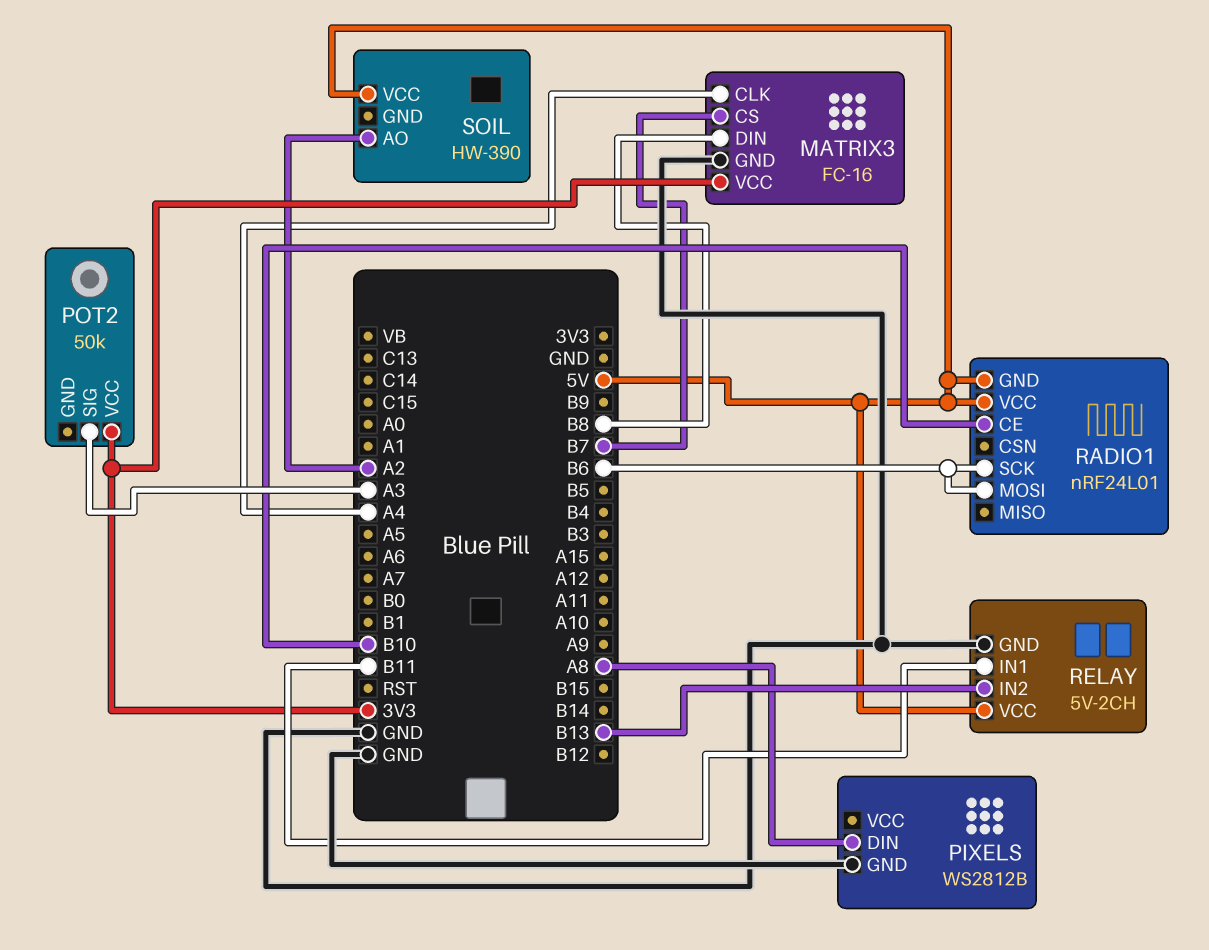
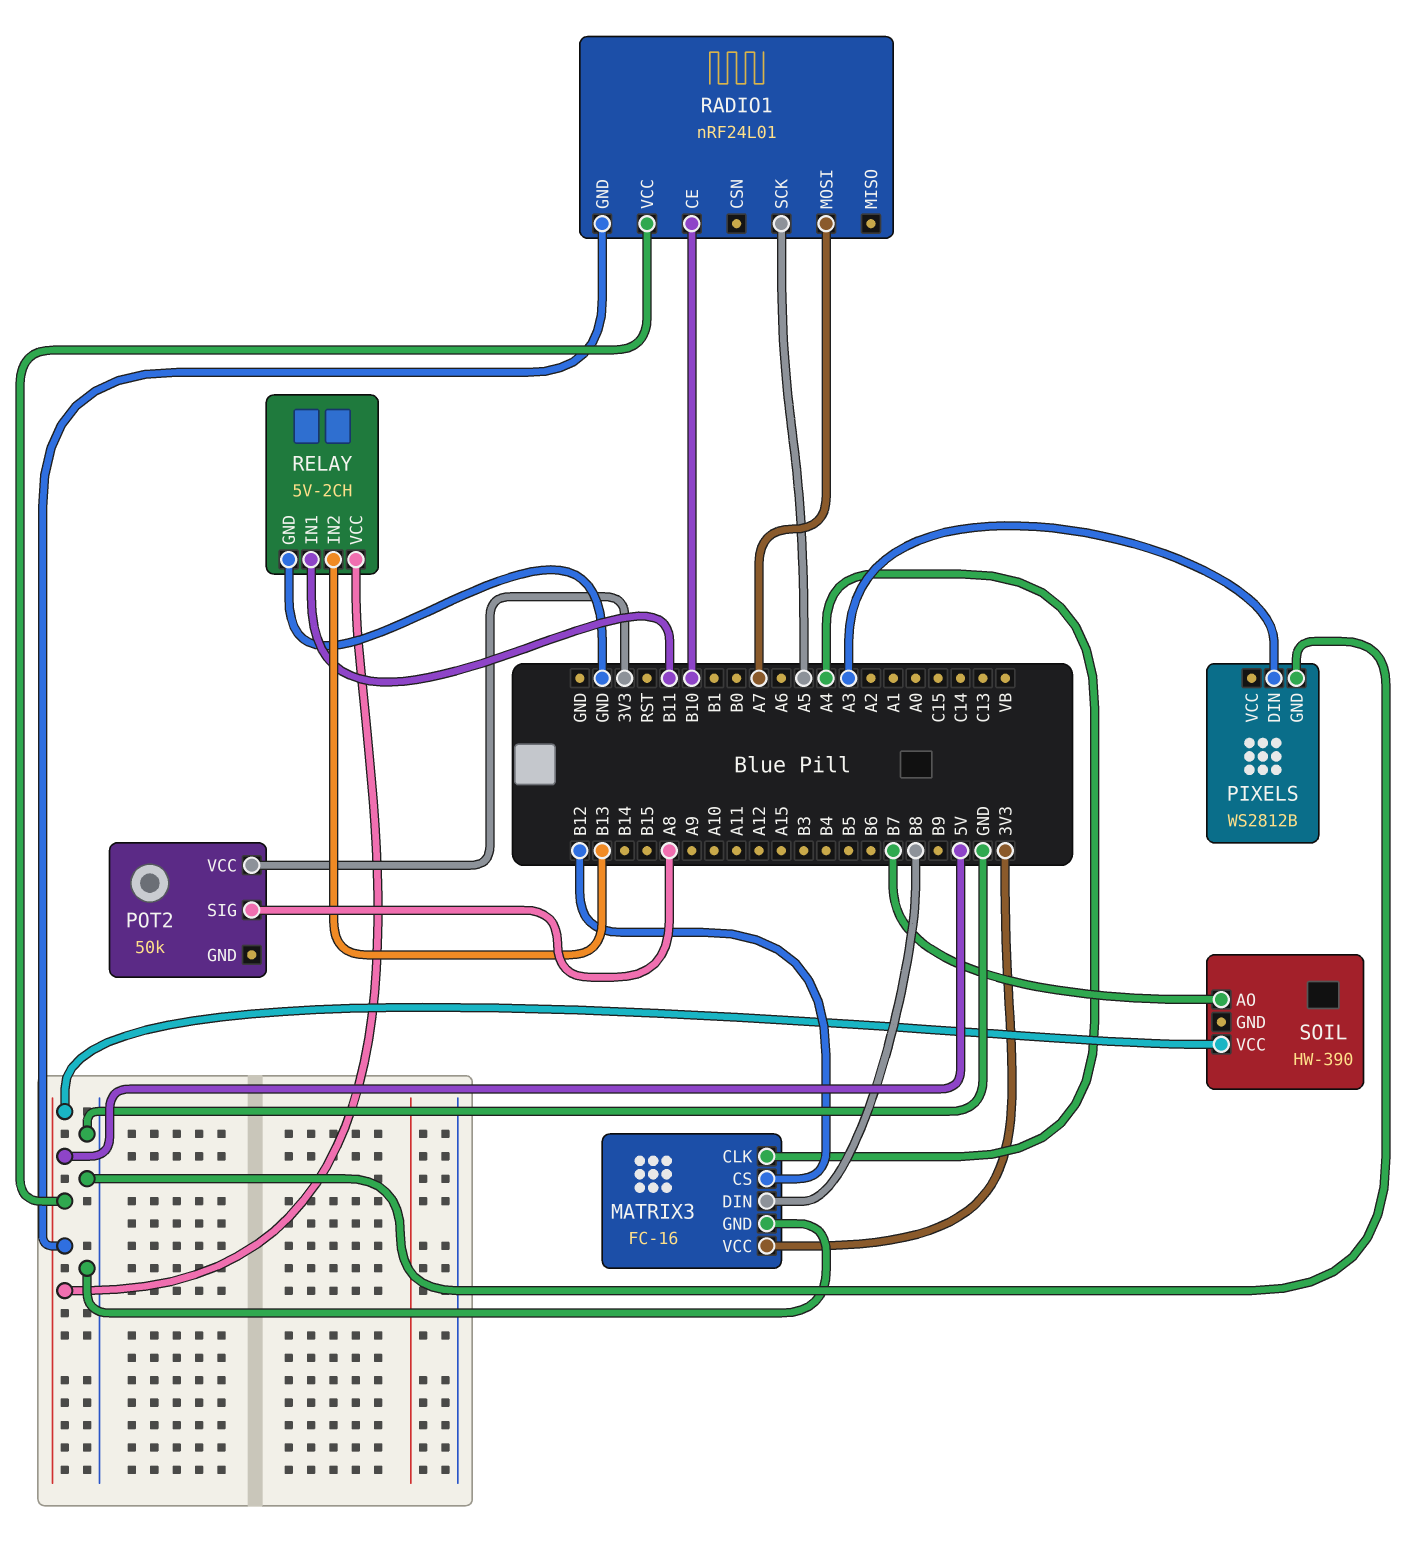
MATRIX3 pin CS: B7 -> B12
PIXELS pin DIN: A8 -> A3
POT2 pin SIG: A3 -> A8
RADIO1 pin MOSI: B6 -> A7
RADIO1 pin SCK: B6 -> A5
SOIL pin AO: A2 -> B7

